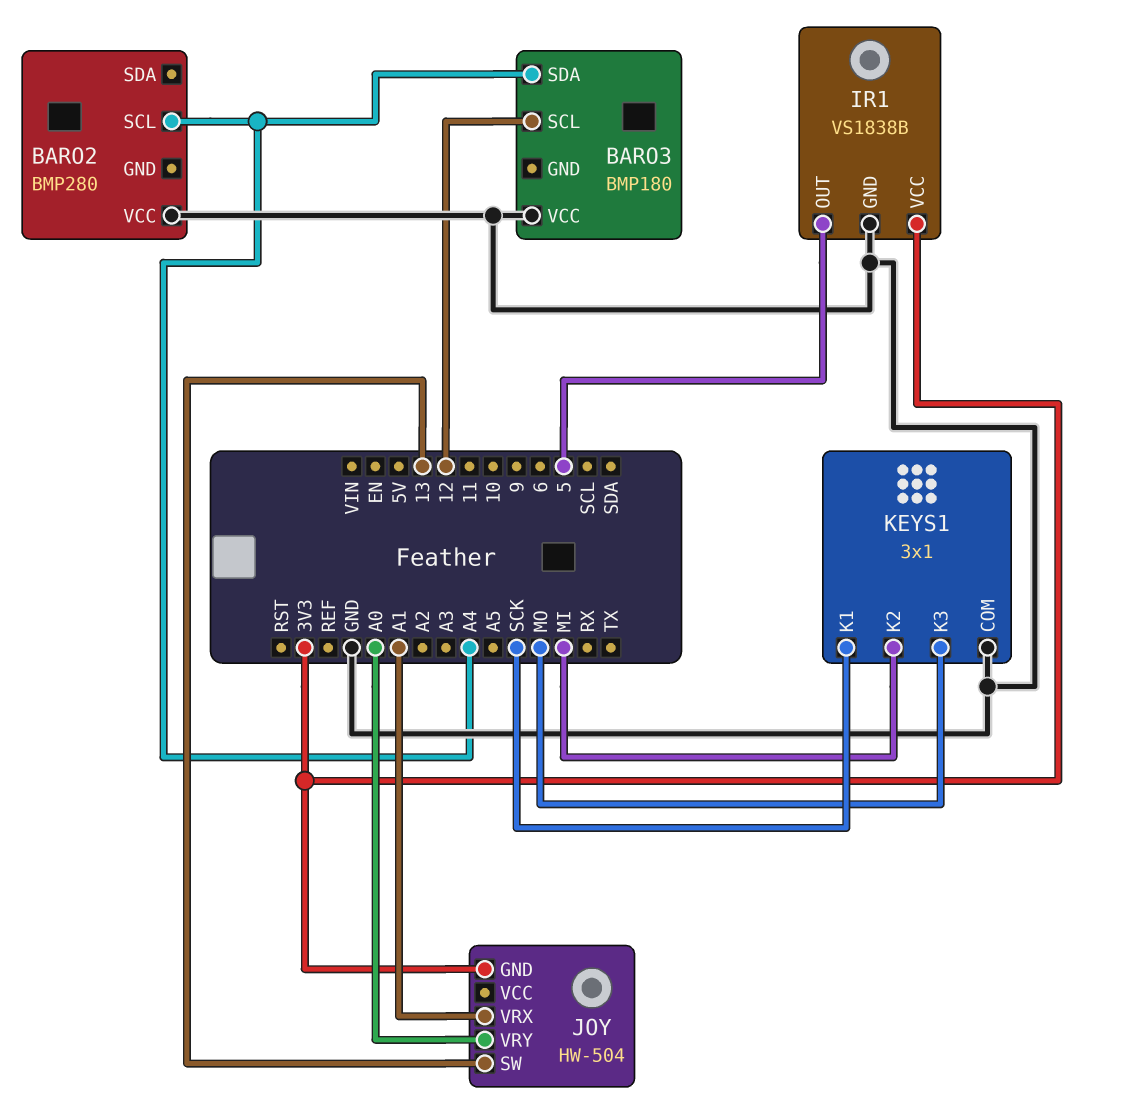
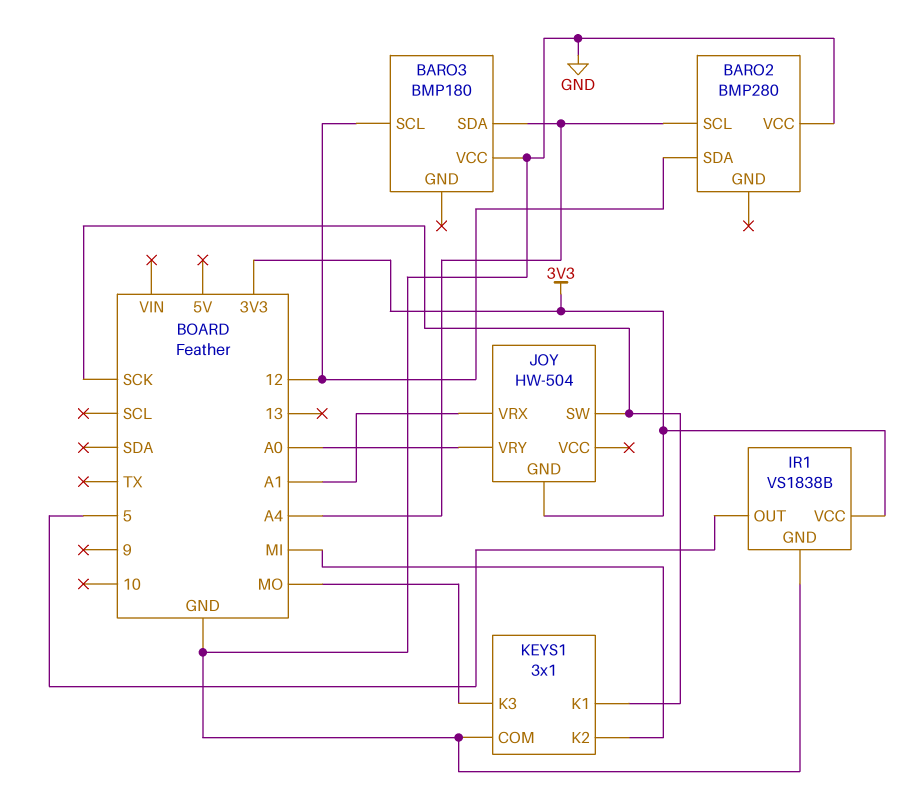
BARO2 pin SDA: none -> 12
JOY pin SW: 13 -> SCK

